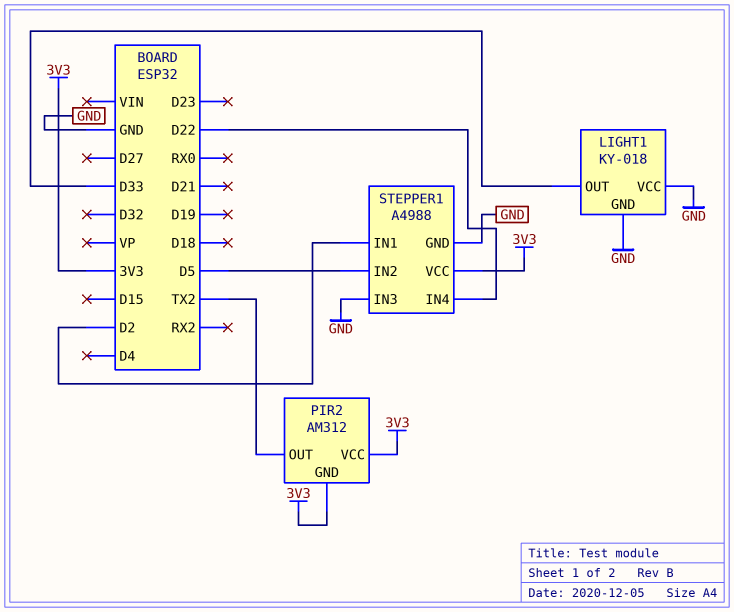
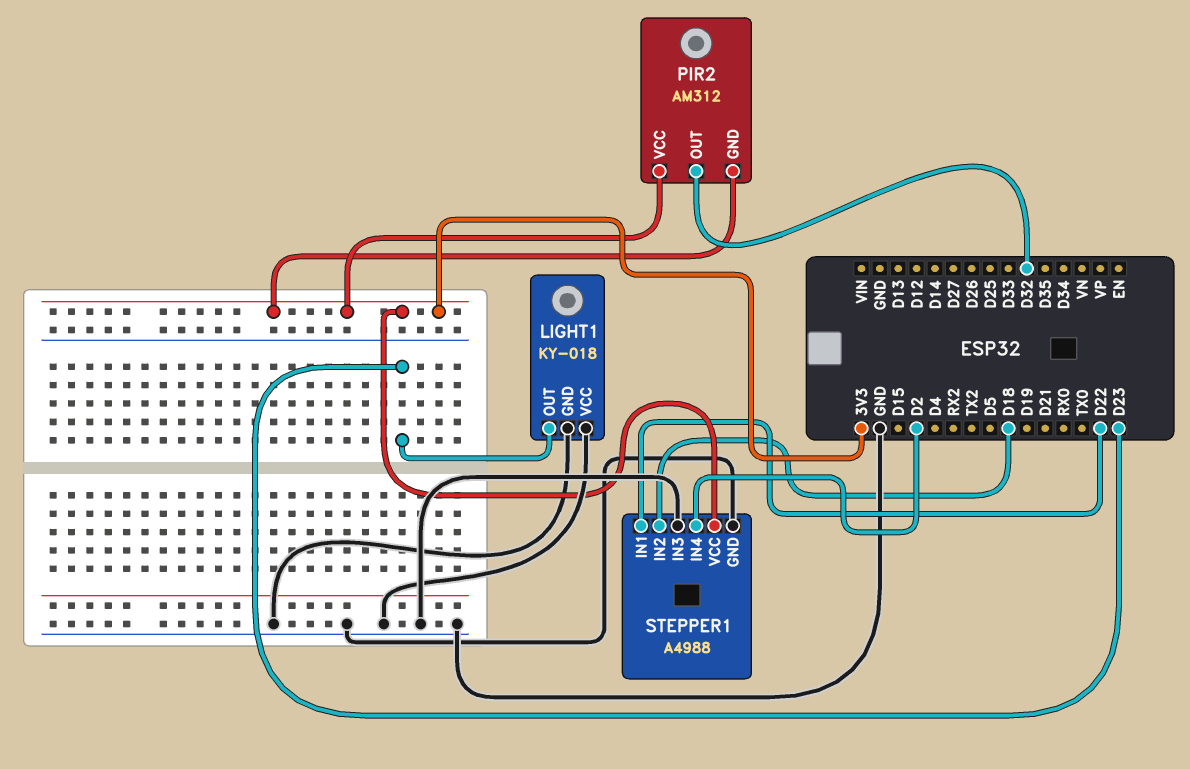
LIGHT1 pin OUT: D33 -> D23
PIR2 pin OUT: TX2 -> D32
STEPPER1 pin IN1: D2 -> D22
STEPPER1 pin IN2: D5 -> D18
STEPPER1 pin IN4: D22 -> D2

